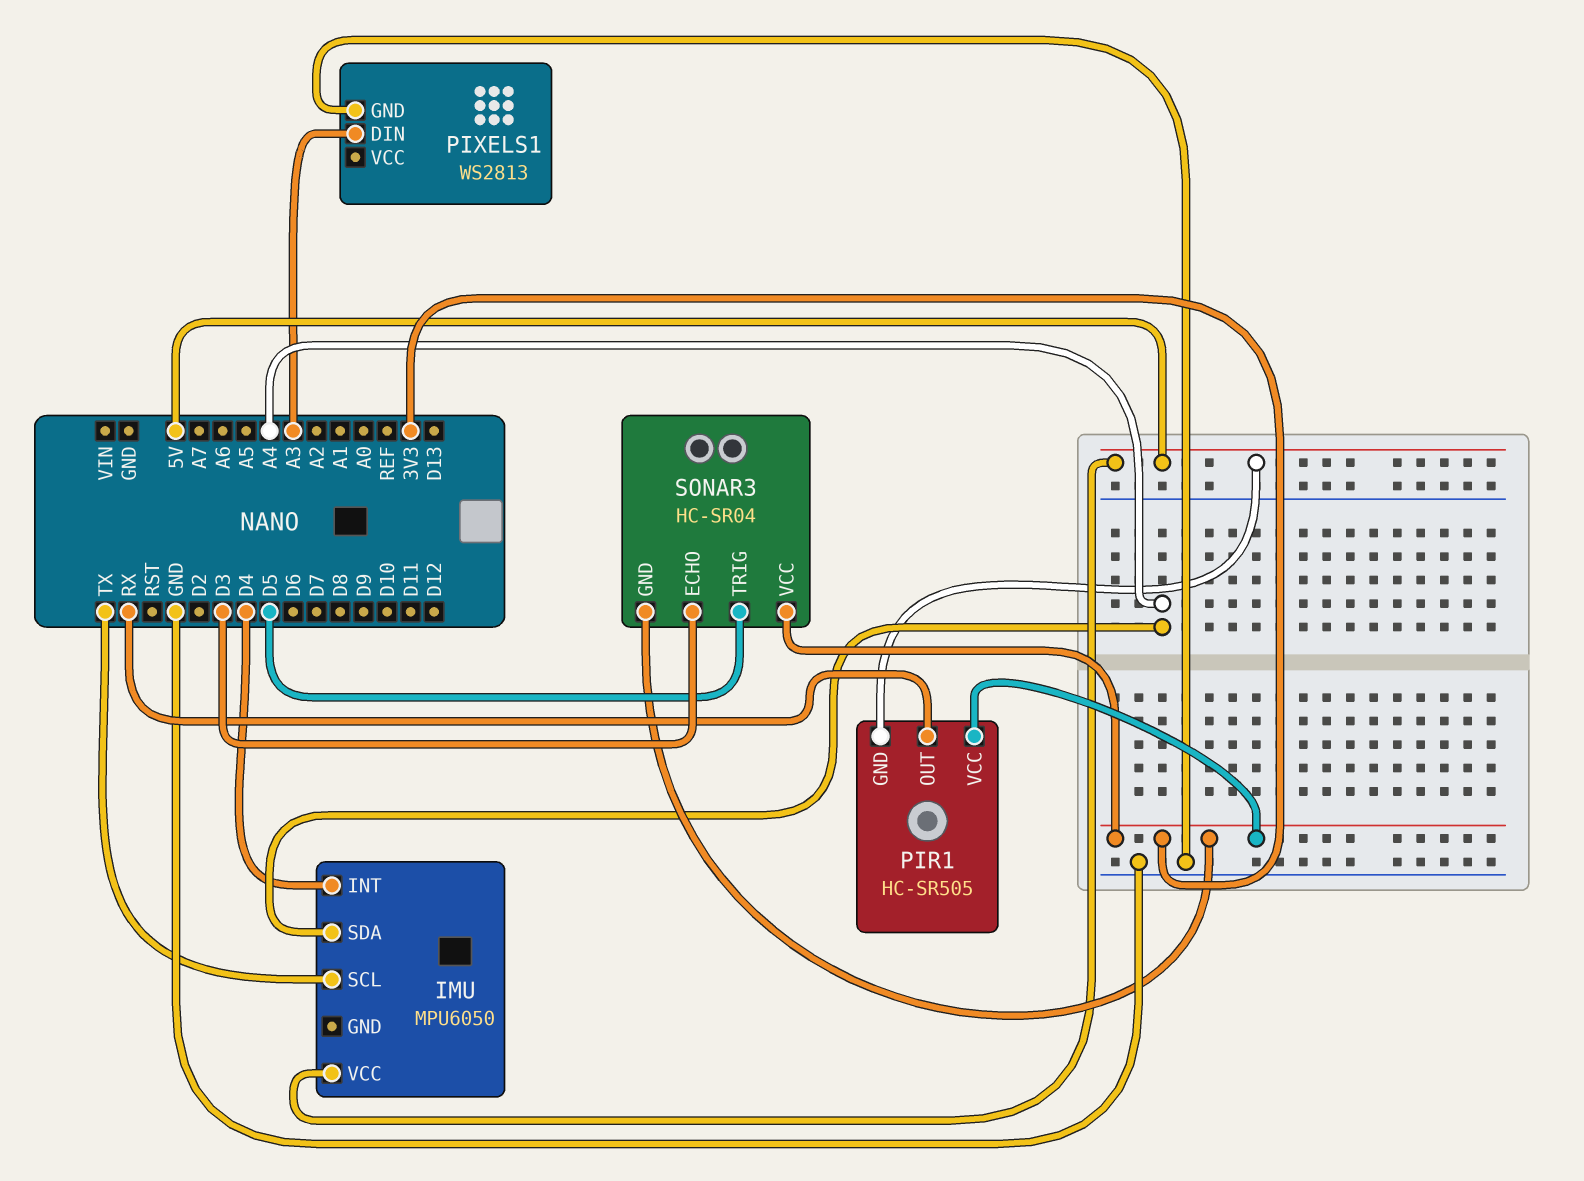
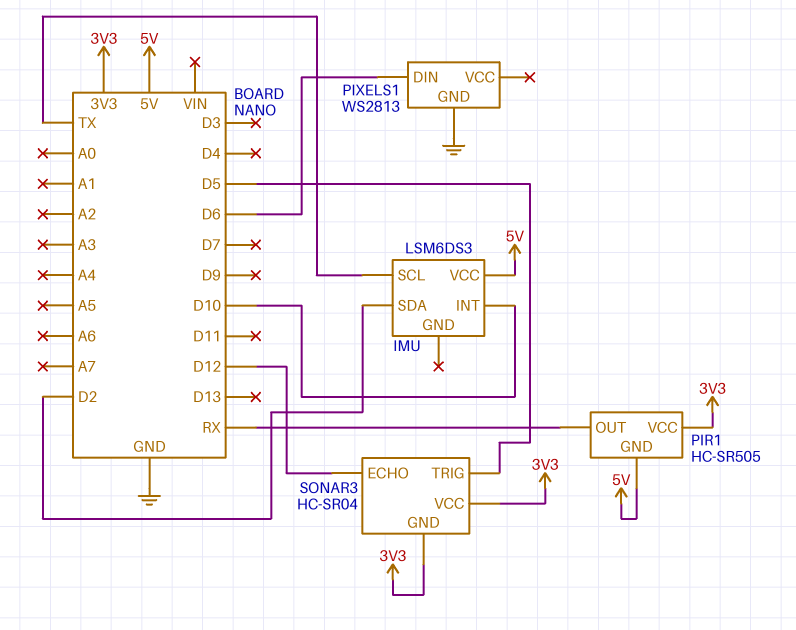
IMU: MPU6050 -> LSM6DS3
IMU pin INT: D4 -> D10
IMU pin SDA: A4 -> D2
PIXELS1 pin DIN: A3 -> D6
SONAR3 pin ECHO: D3 -> D12

